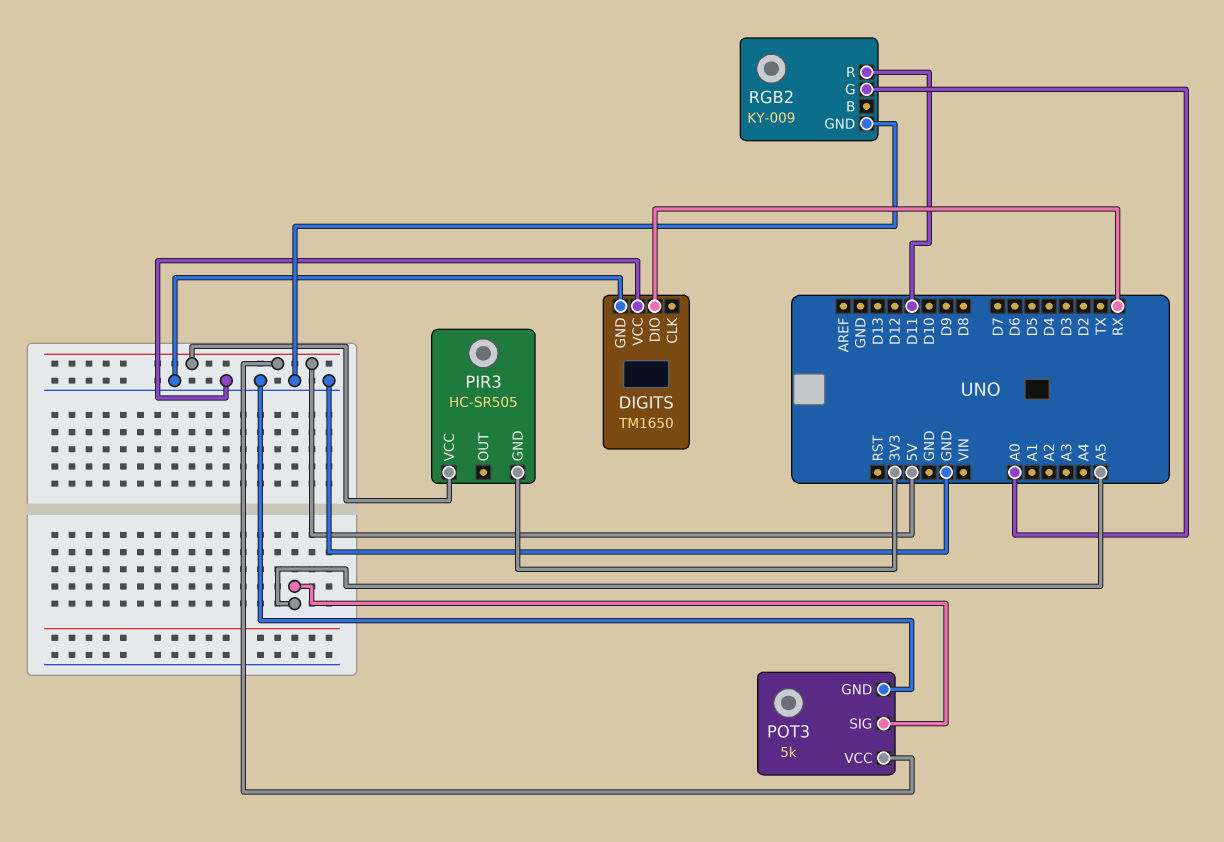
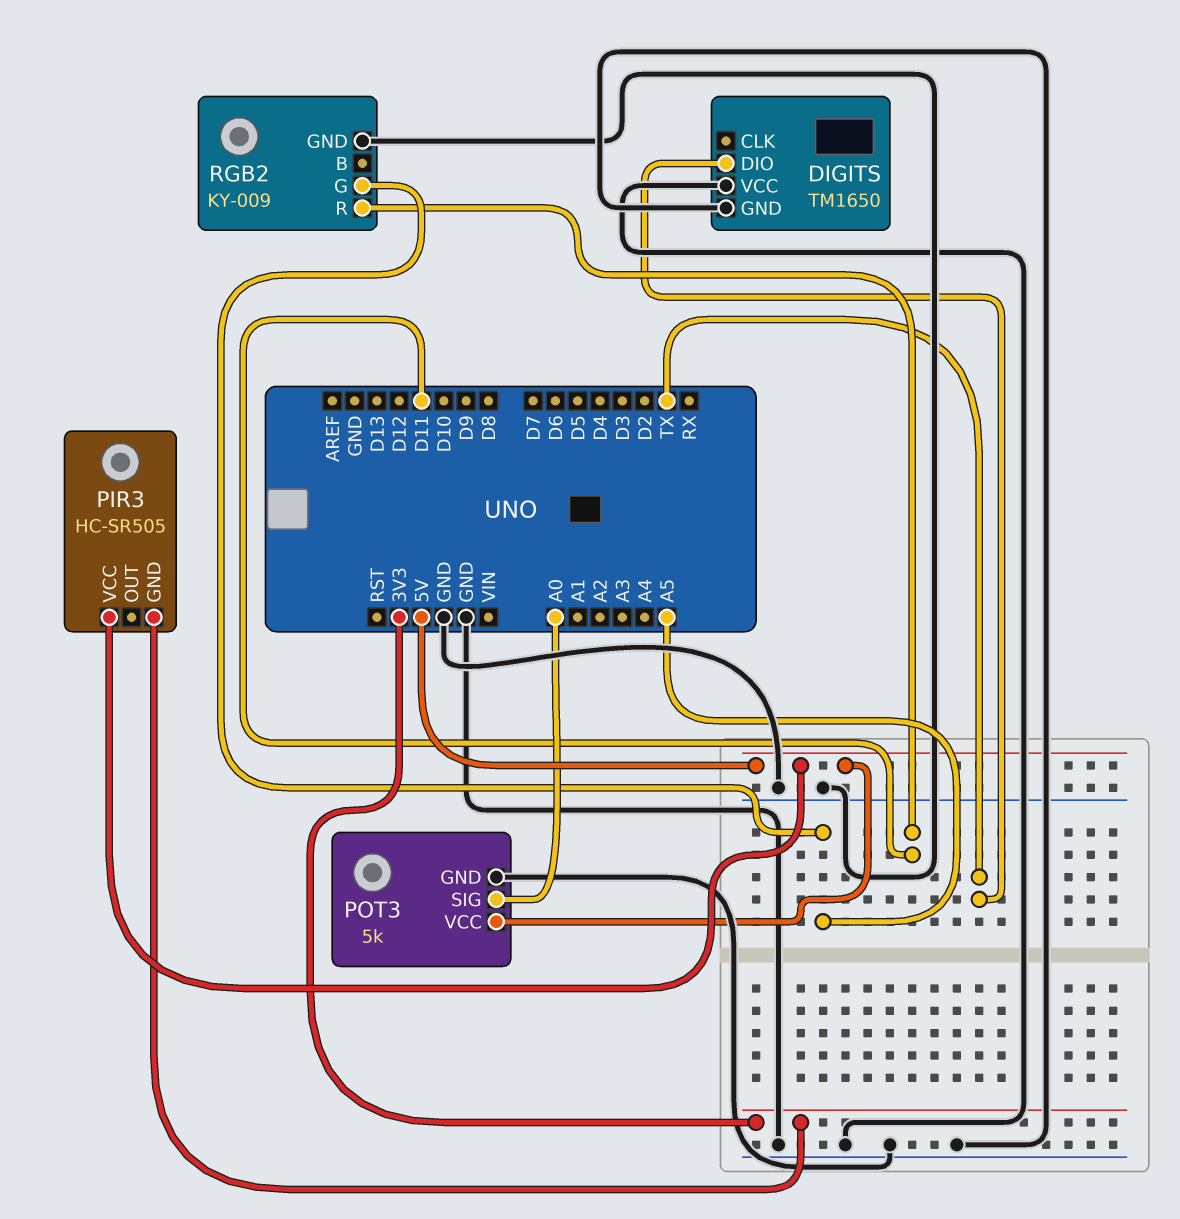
DIGITS pin DIO: RX -> TX
POT3 pin SIG: A5 -> A0
RGB2 pin G: A0 -> A5

